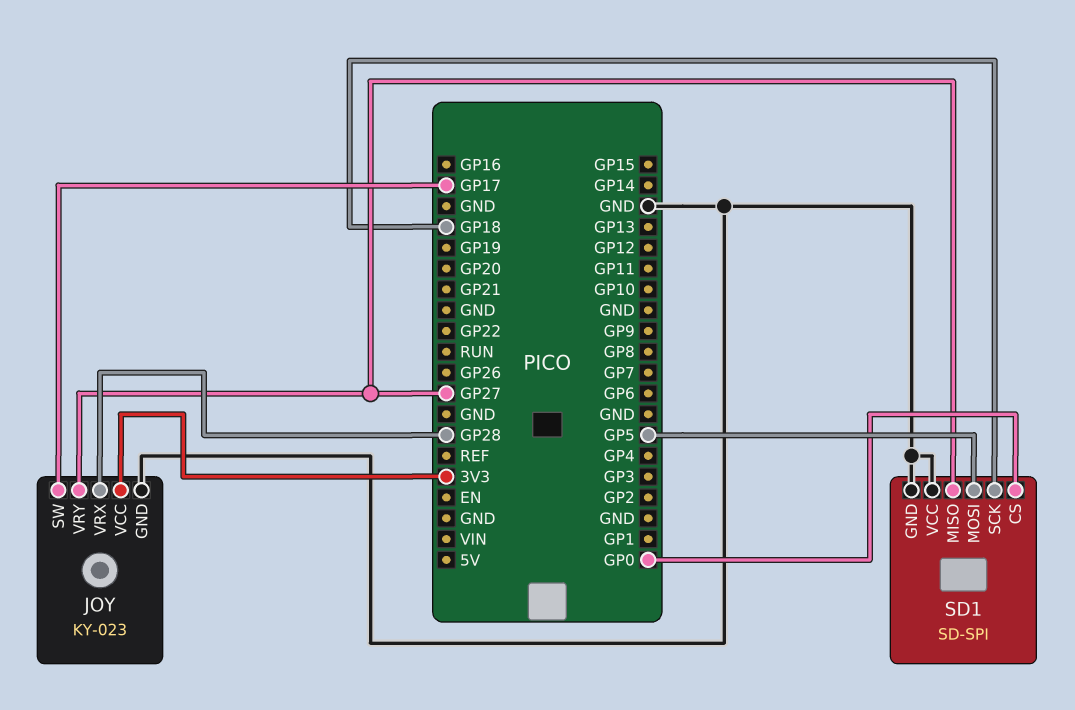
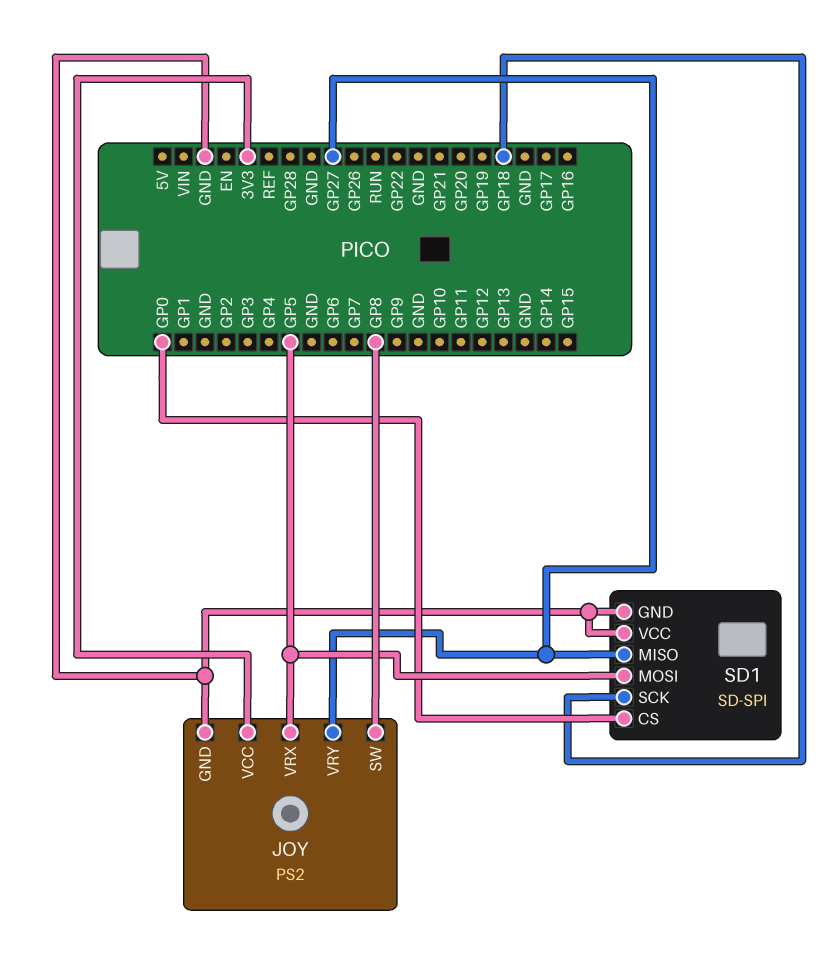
JOY: KY-023 -> PS2
JOY pin SW: GP17 -> GP8
JOY pin VRX: GP28 -> GP5

